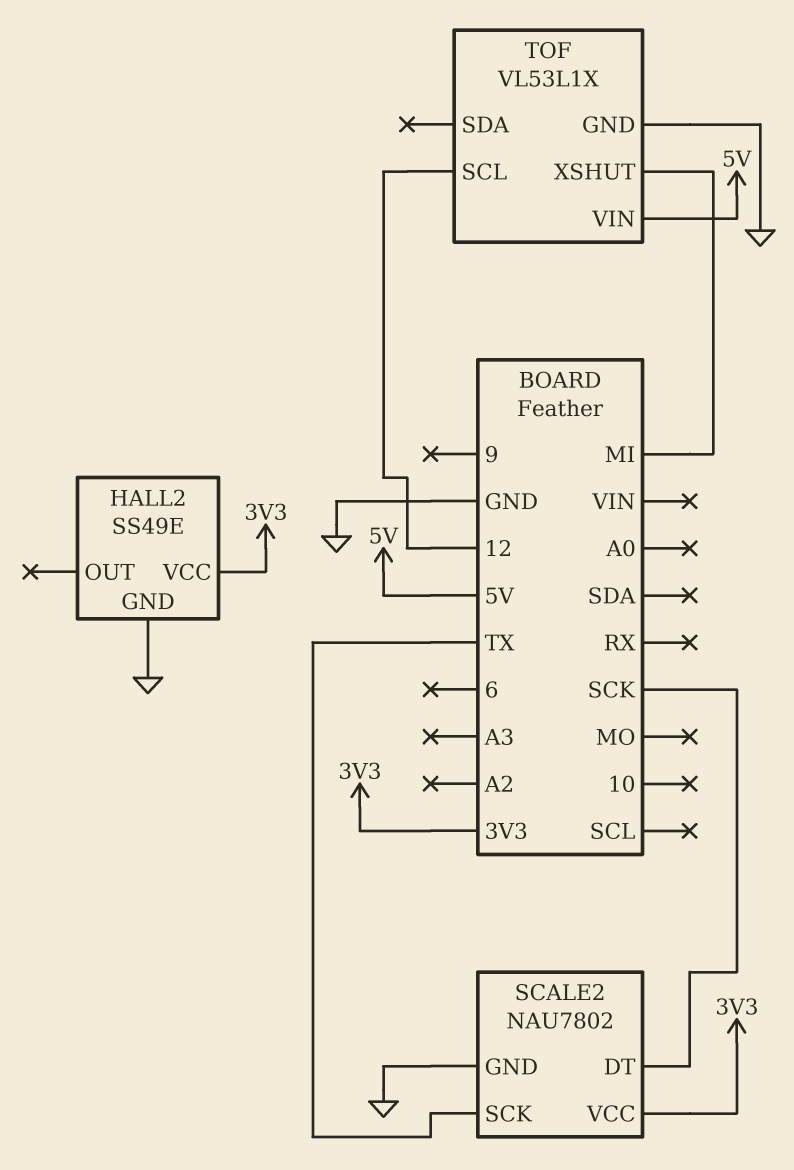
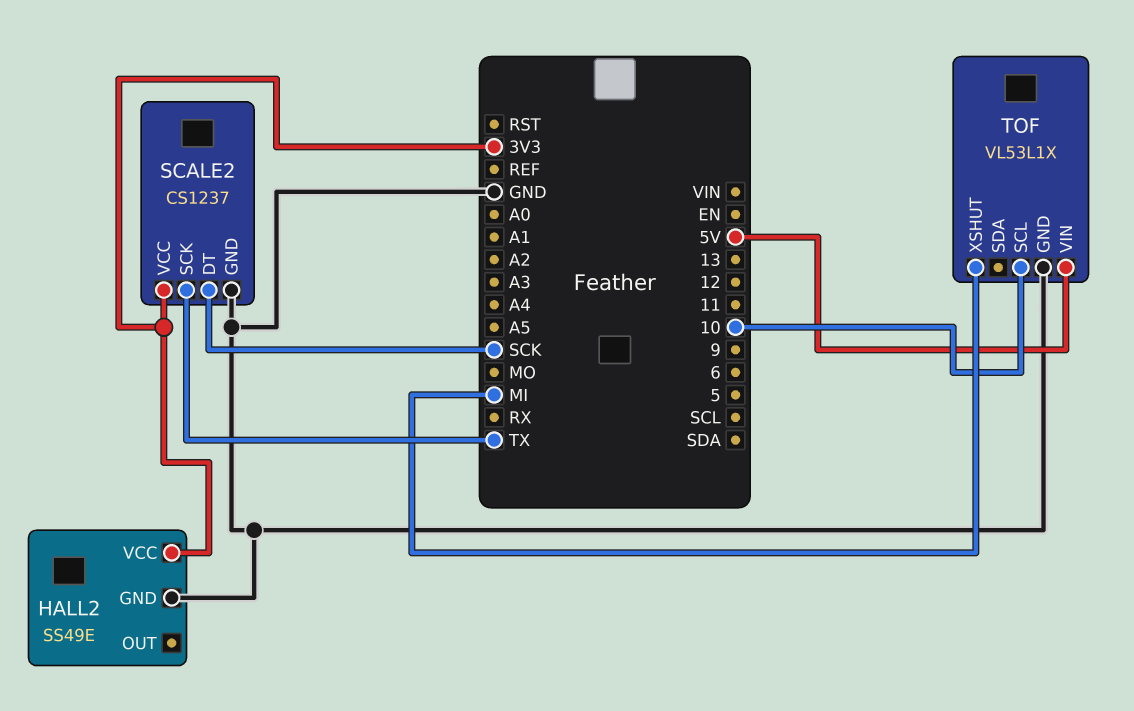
SCALE2: NAU7802 -> CS1237
TOF pin SCL: 12 -> 10

